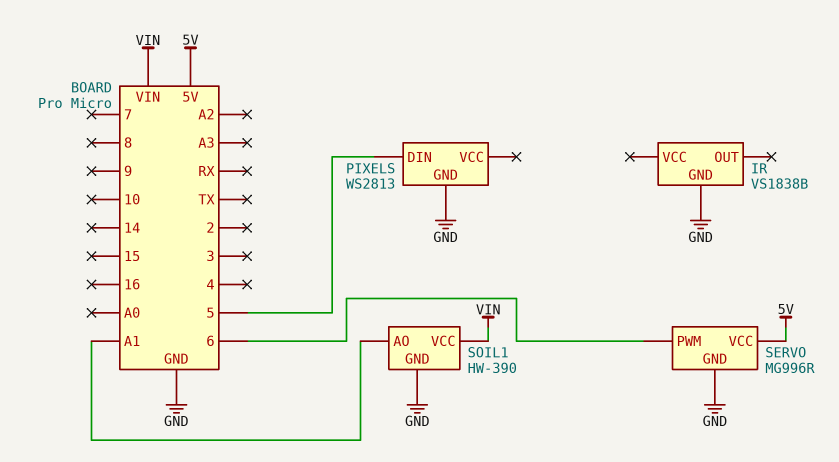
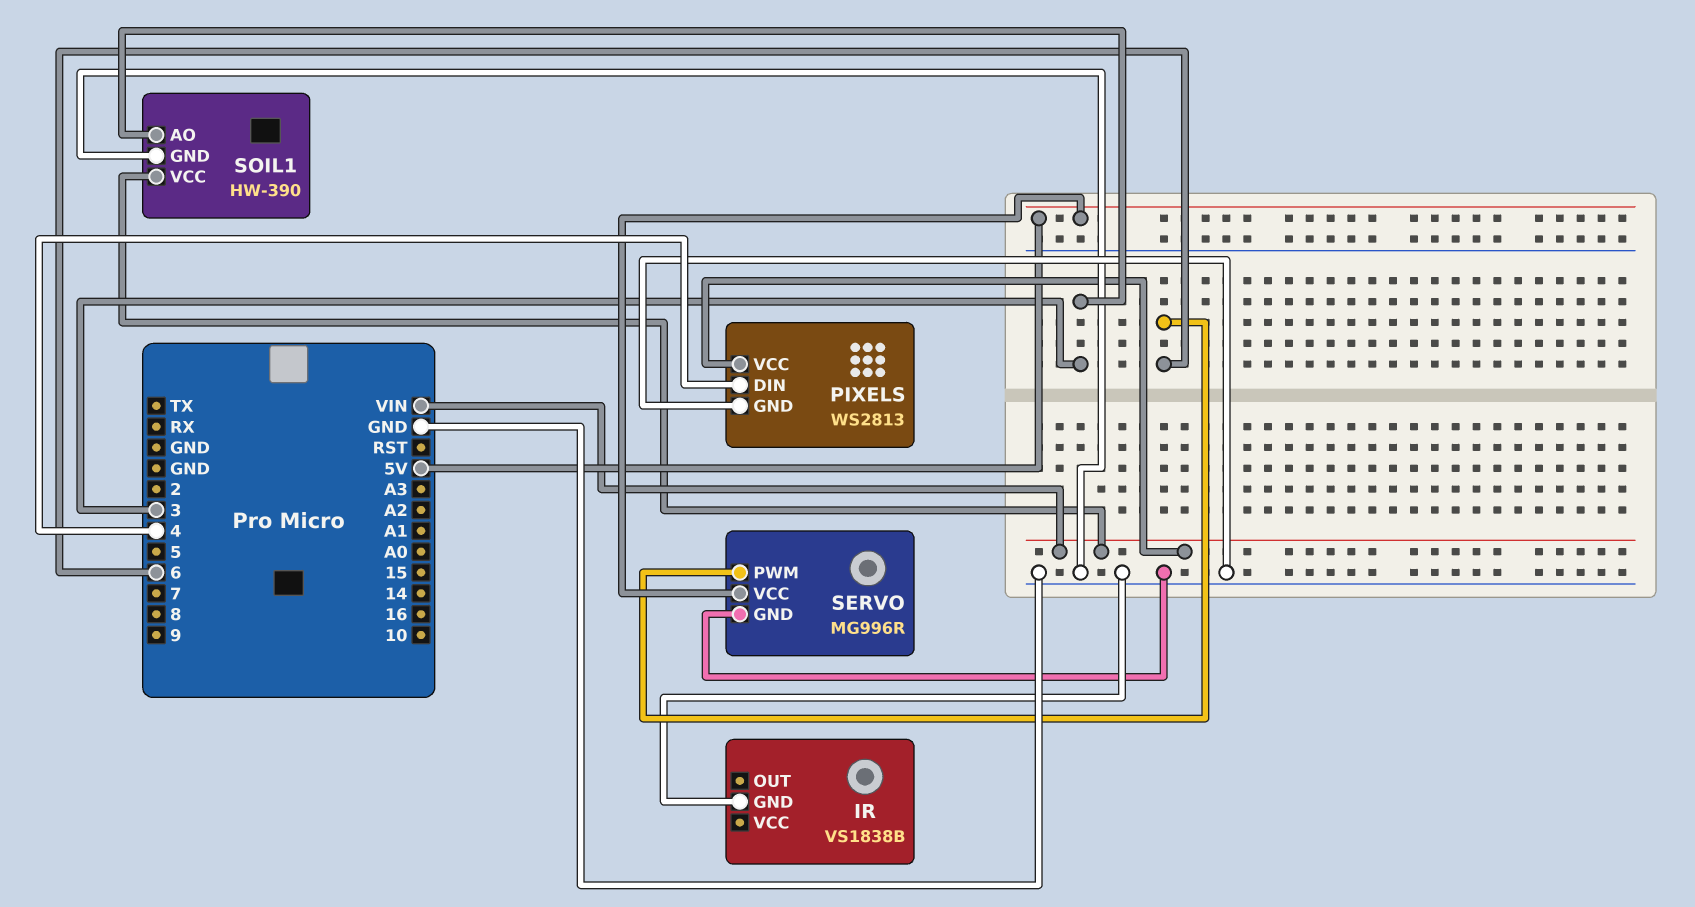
PIXELS pin DIN: 5 -> 4
PIXELS pin VCC: none -> VIN
SOIL1 pin AO: A1 -> 3

